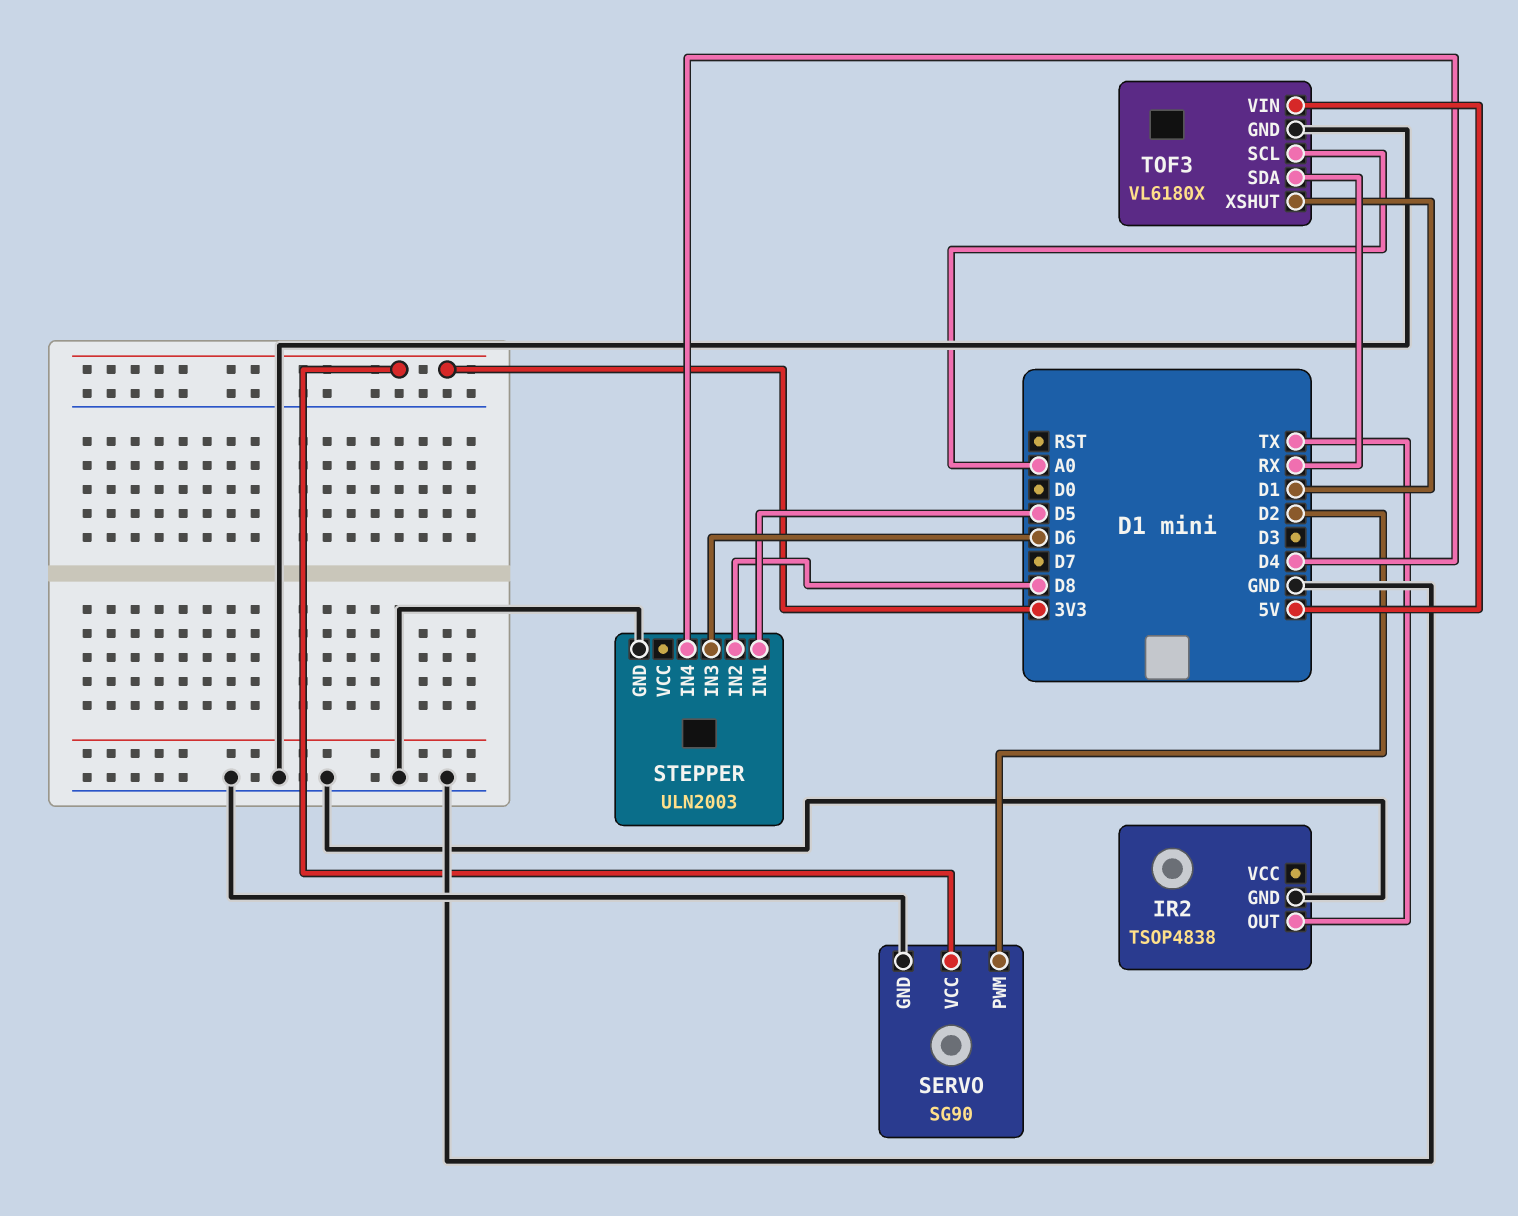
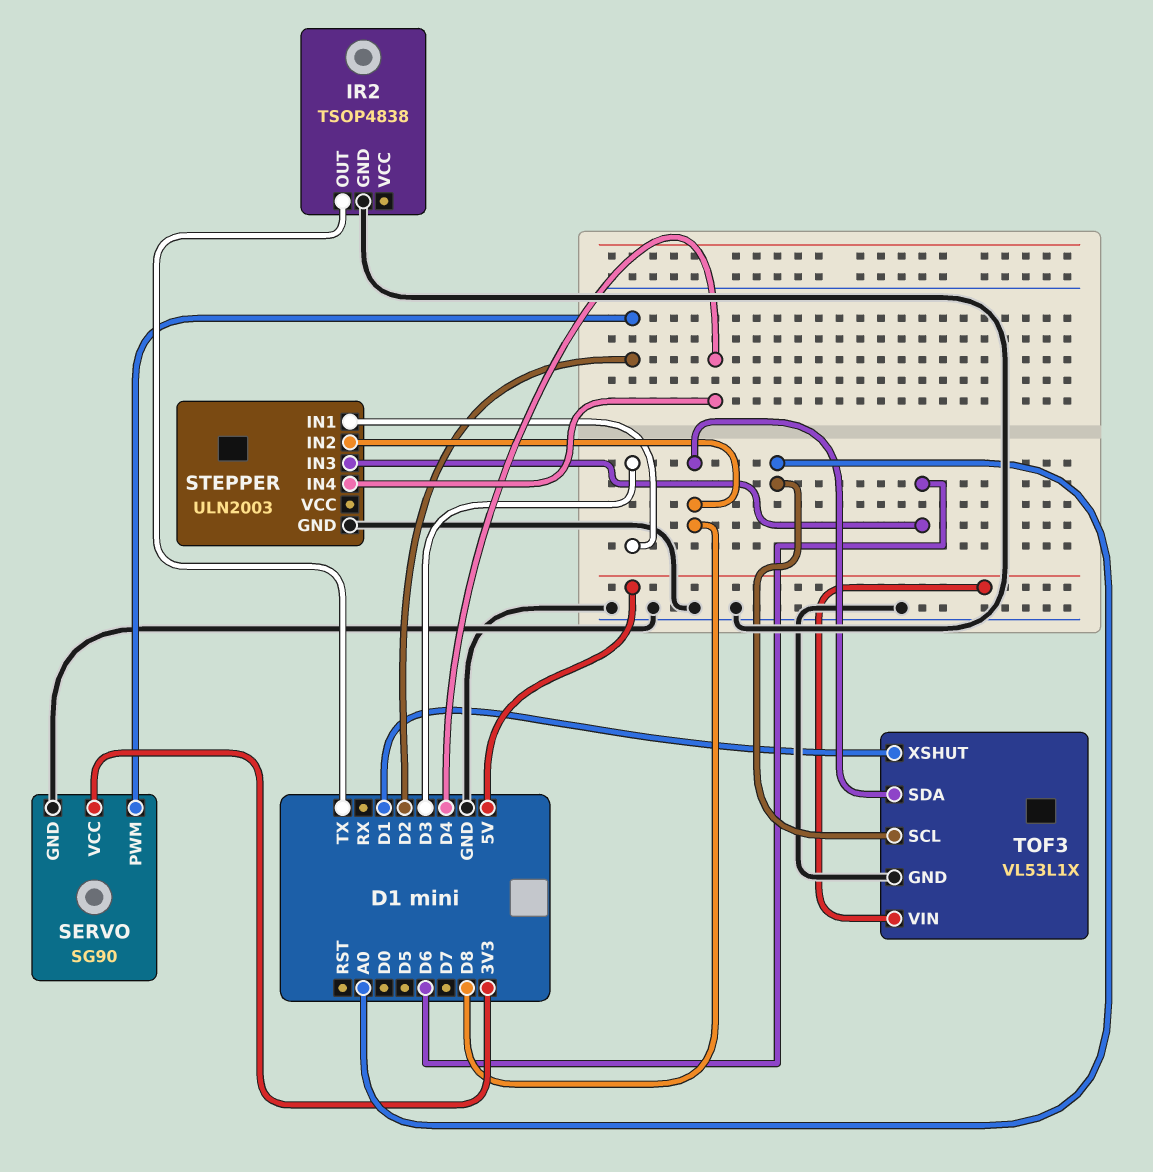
STEPPER pin IN1: D5 -> D3
TOF3: VL6180X -> VL53L1X
TOF3 pin SDA: RX -> D8

